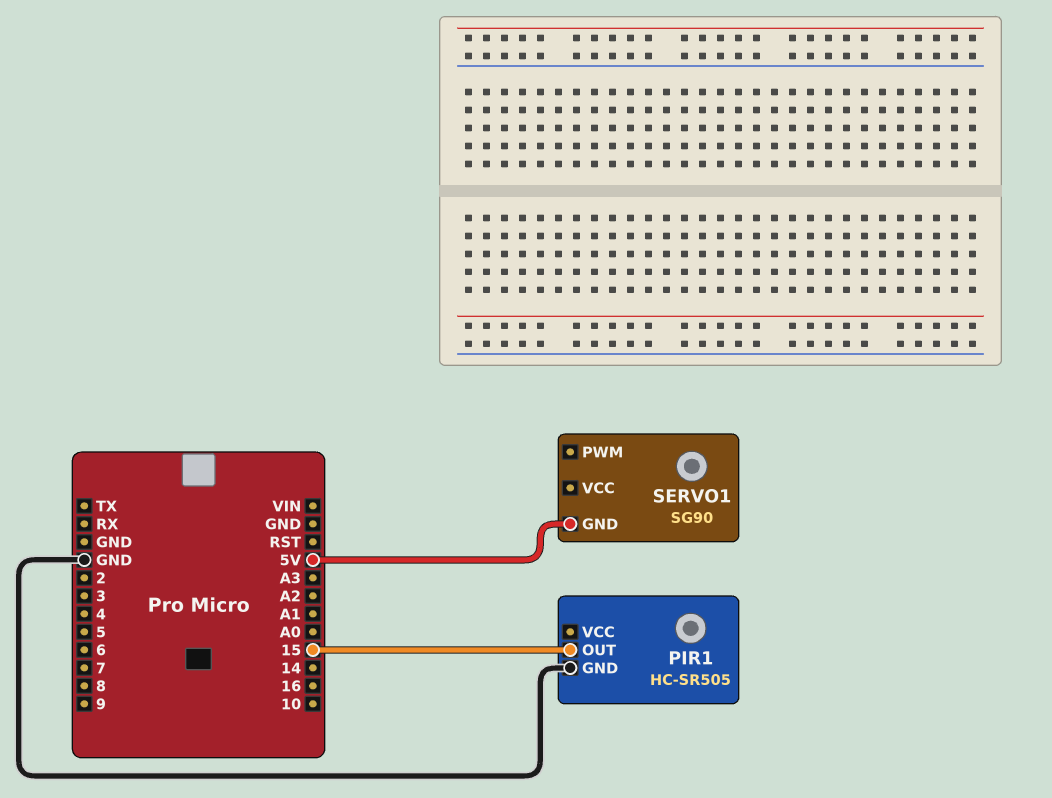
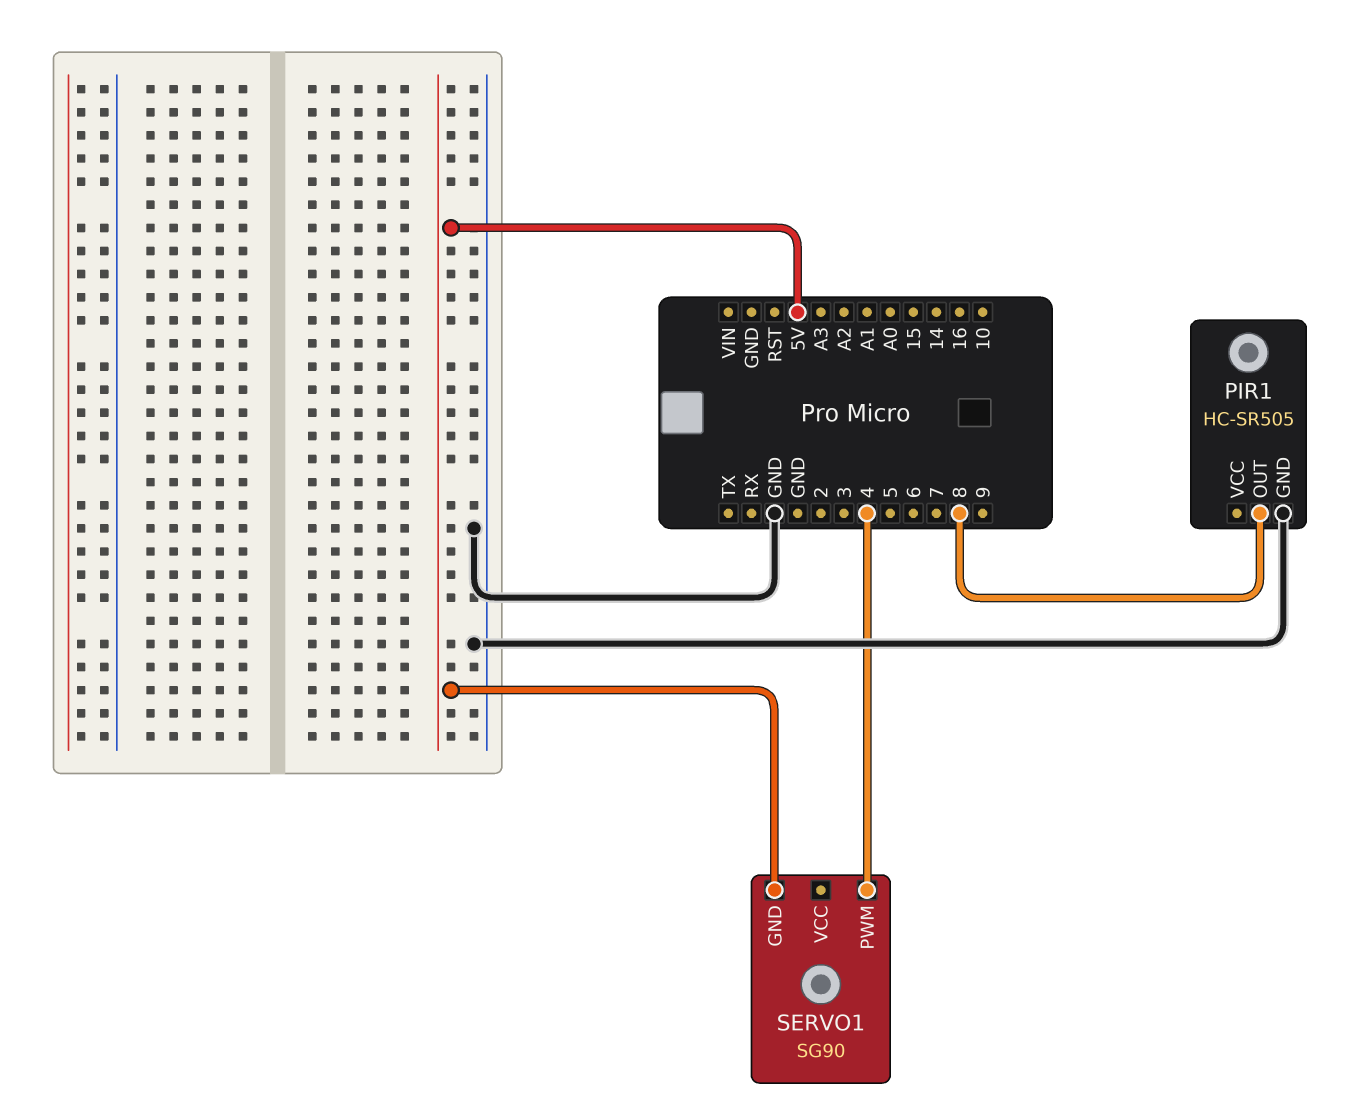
PIR1 pin OUT: 15 -> 8
SERVO1 pin PWM: none -> 4

